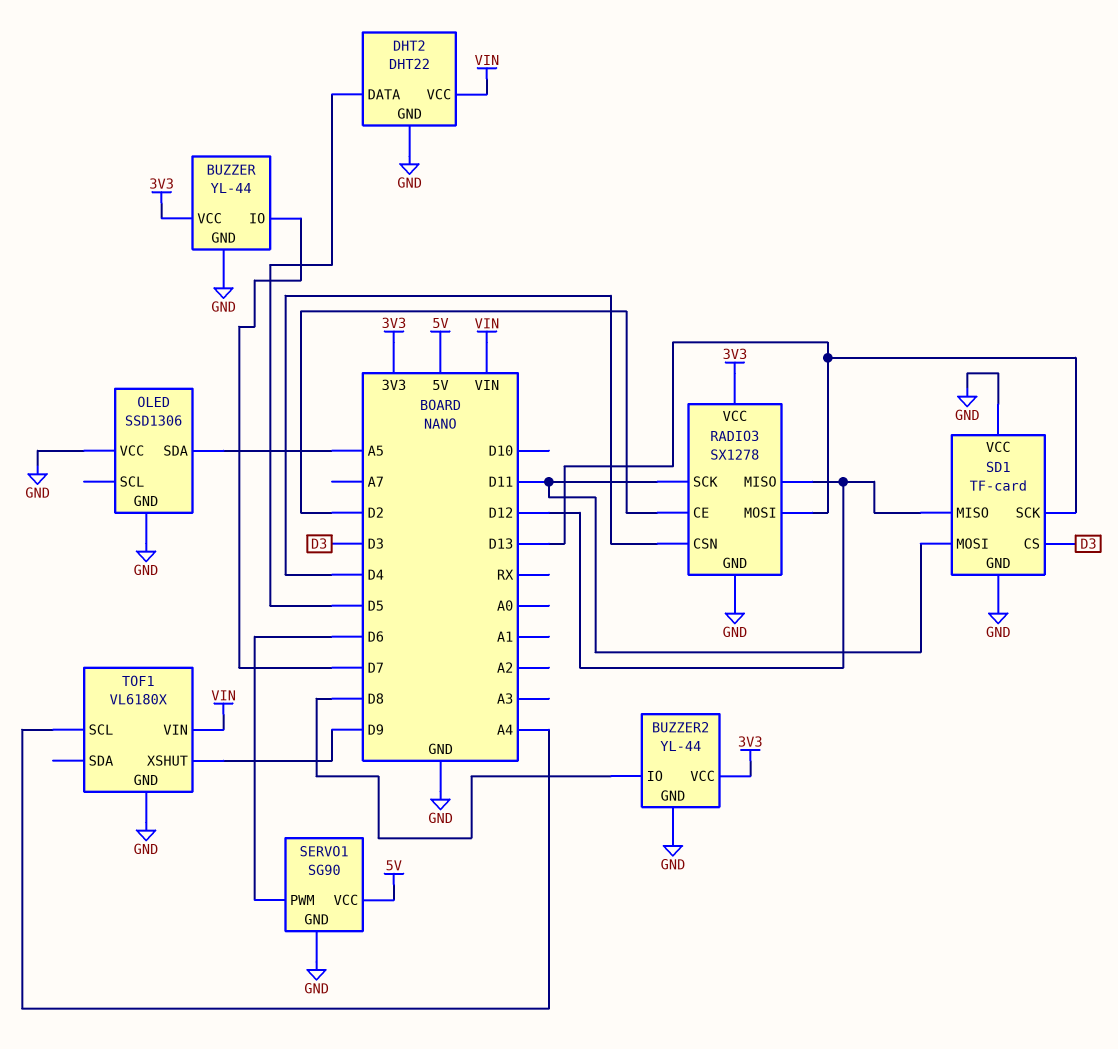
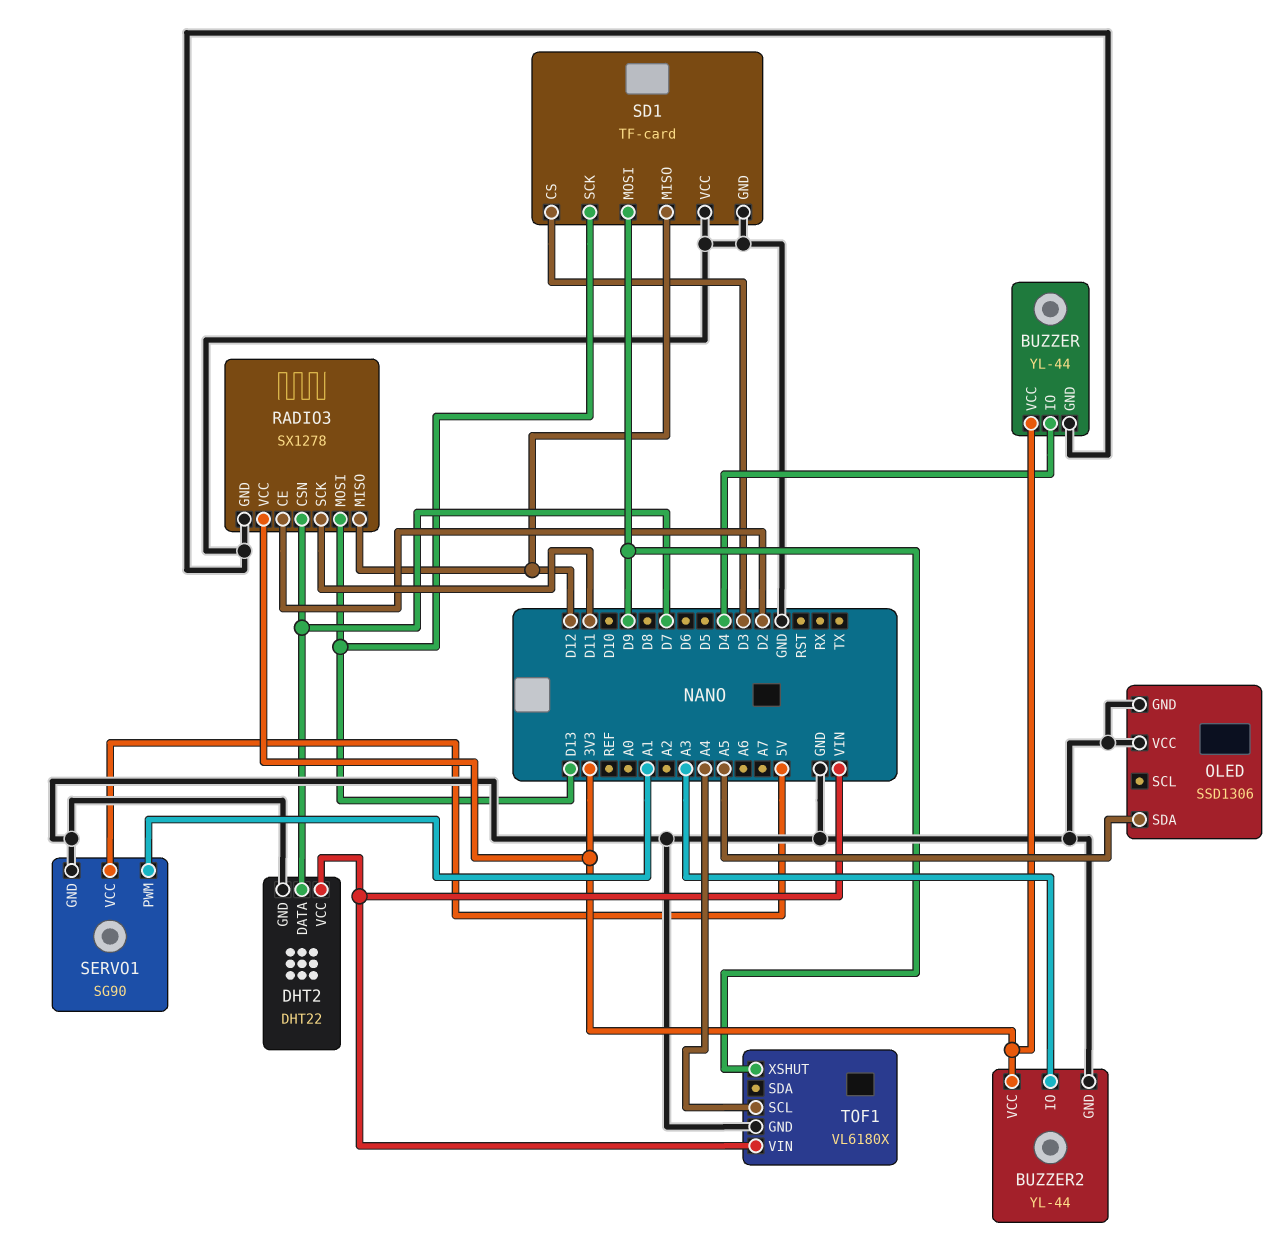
BUZZER pin IO: D7 -> D4
BUZZER2 pin IO: D8 -> A3
DHT2 pin DATA: D5 -> D7
RADIO3 pin CSN: D4 -> D7
SD1 pin MOSI: D11 -> D9
SERVO1 pin PWM: D6 -> A1

